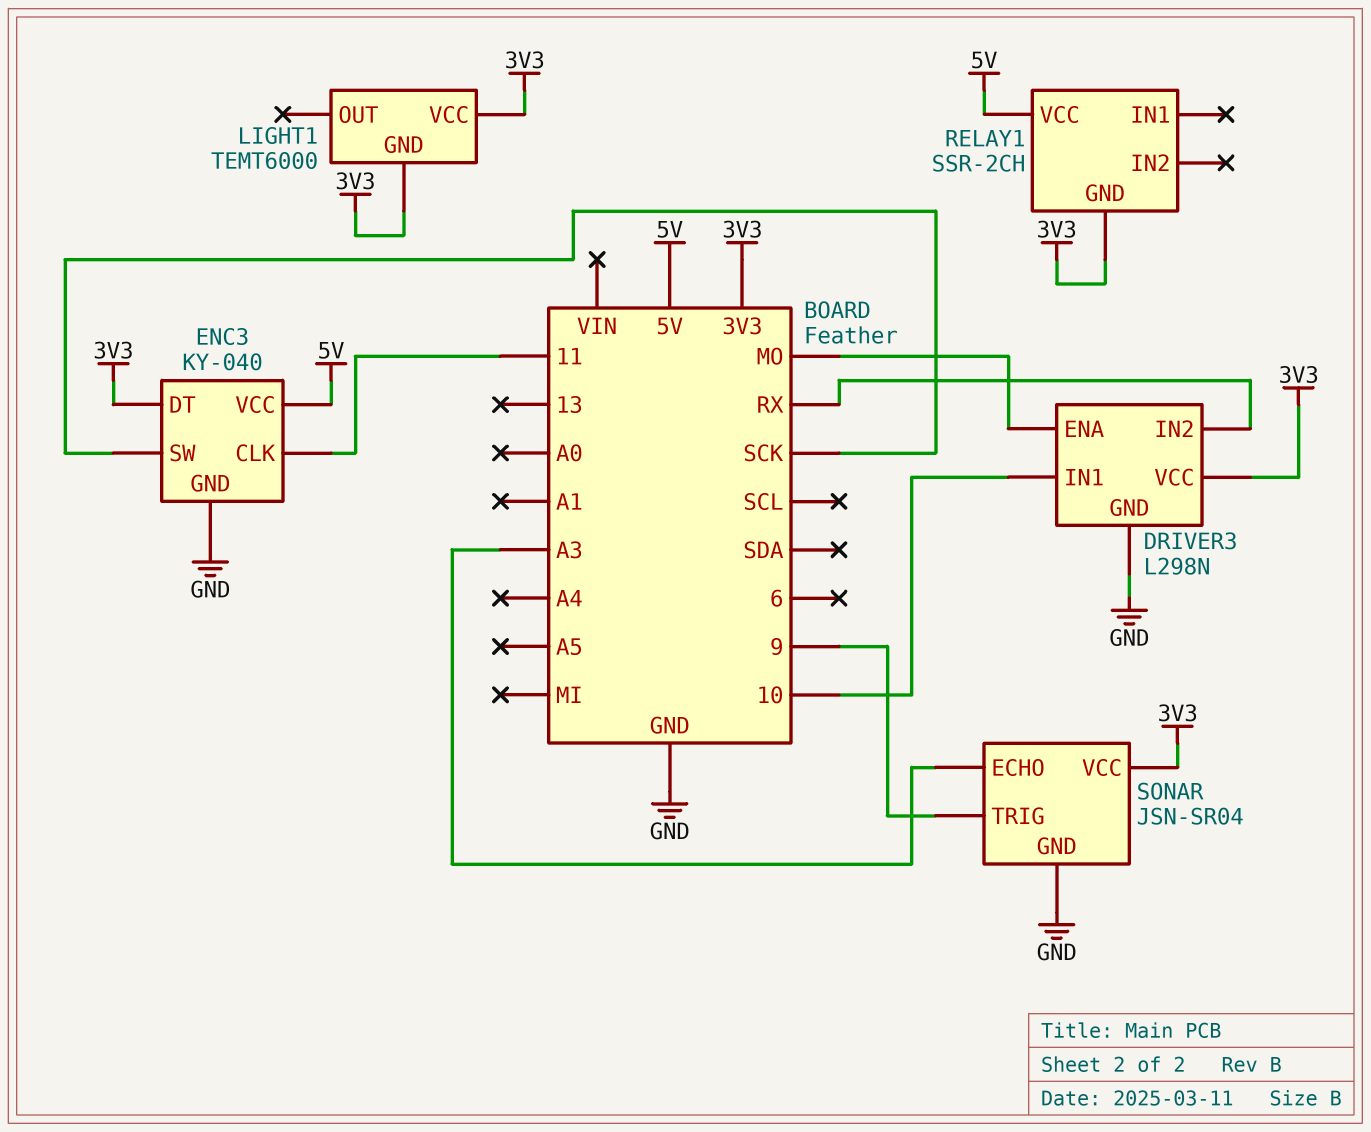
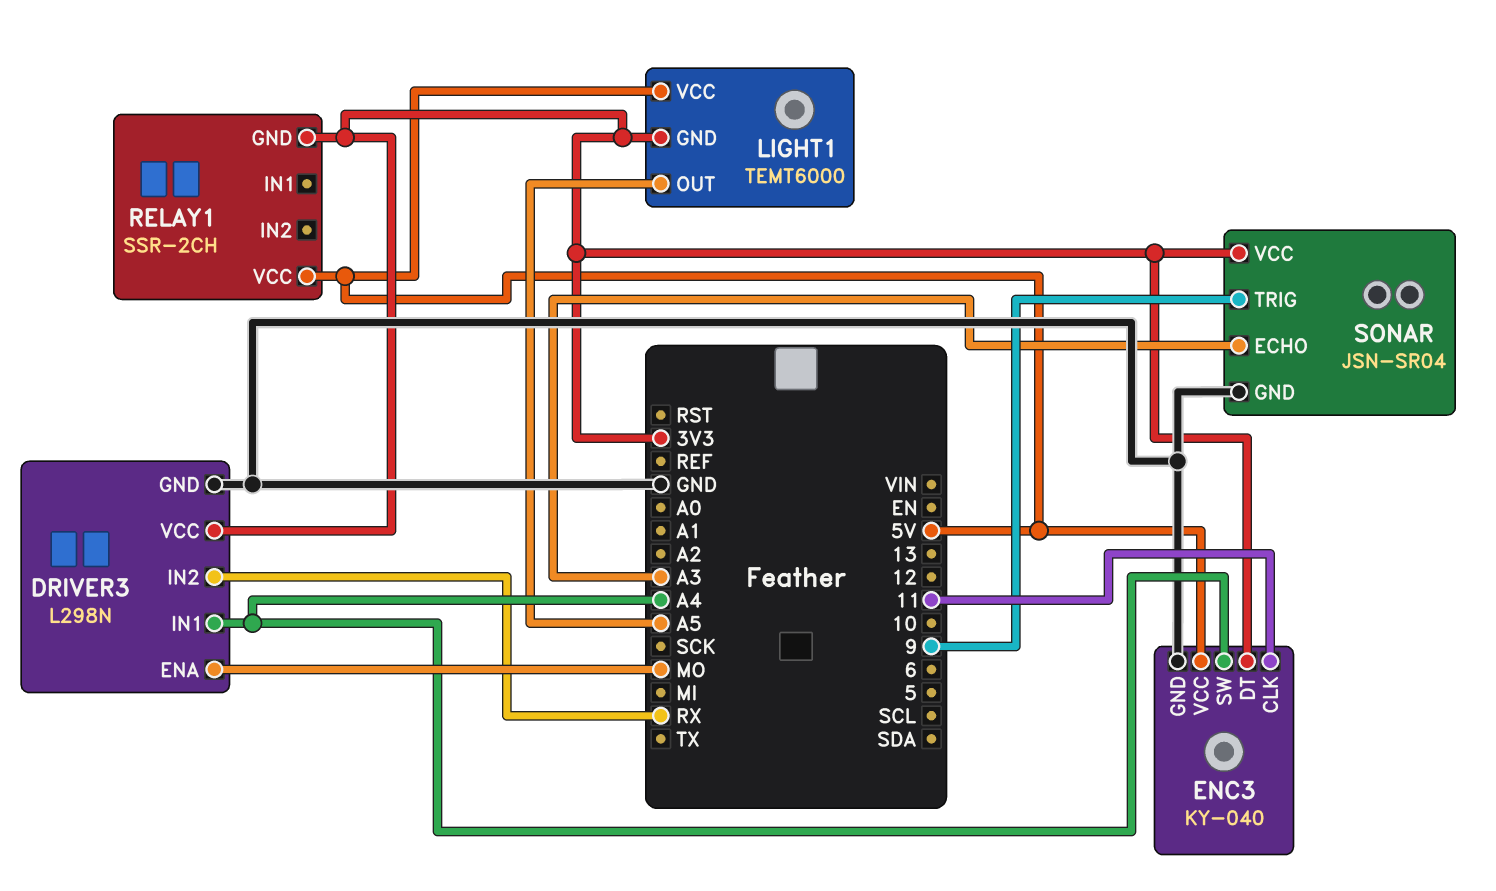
DRIVER3 pin IN1: 10 -> A4
ENC3 pin SW: SCK -> A4
LIGHT1 pin OUT: none -> A5
LIGHT1 pin VCC: 3V3 -> 5V

